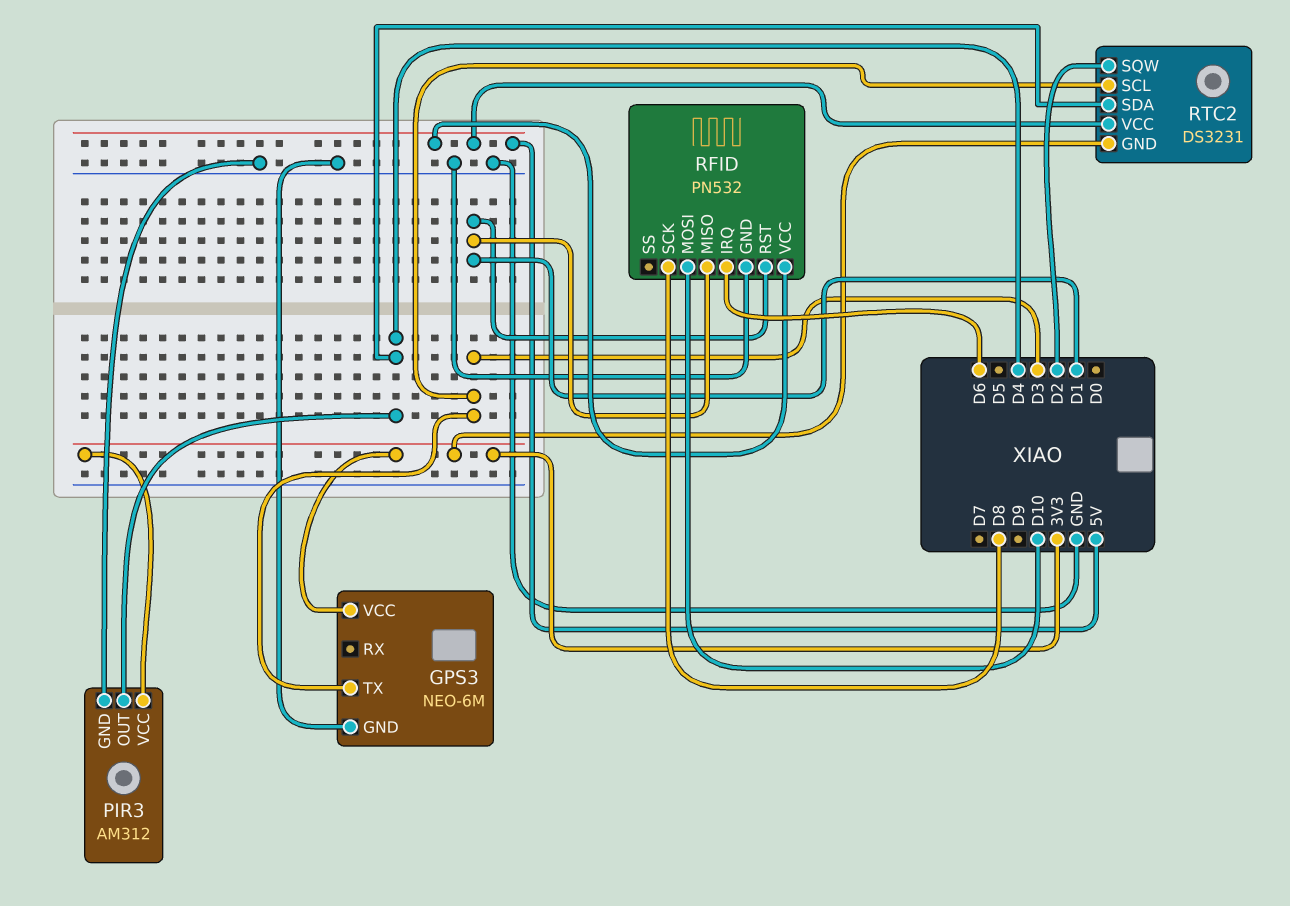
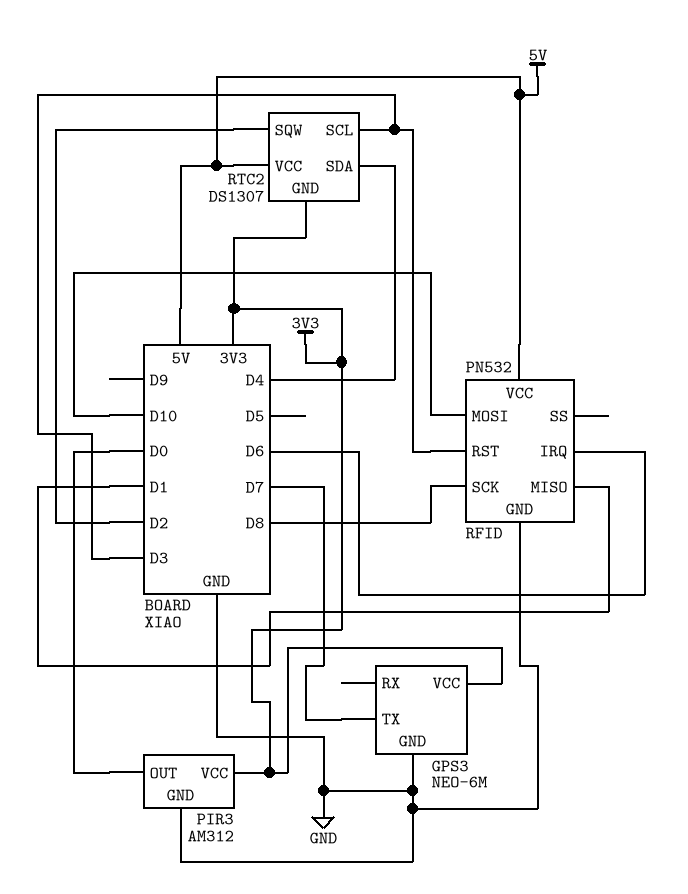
GPS3 pin TX: D3 -> D7
PIR3 pin OUT: D4 -> D0
RFID pin RST: D1 -> D3
RTC2: DS3231 -> DS1307

